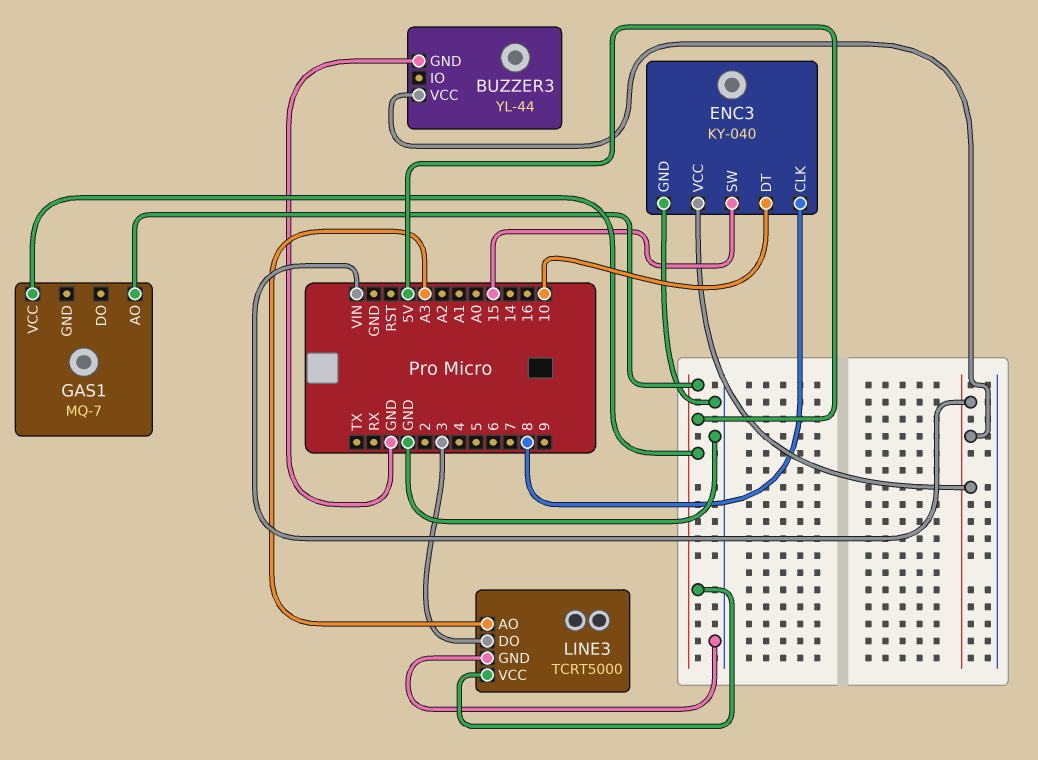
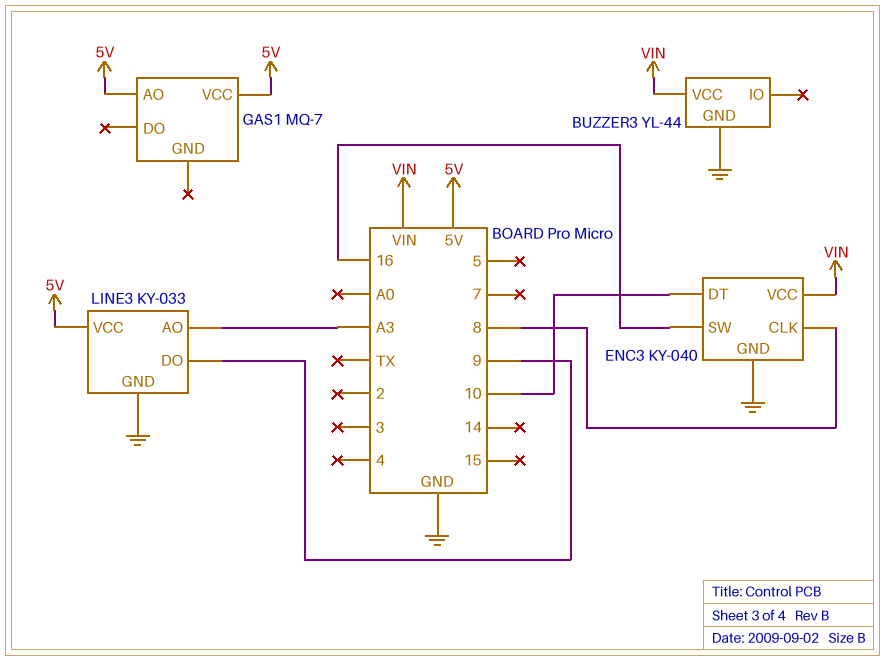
ENC3 pin SW: 15 -> 16
LINE3: TCRT5000 -> KY-033
LINE3 pin DO: 3 -> 9

